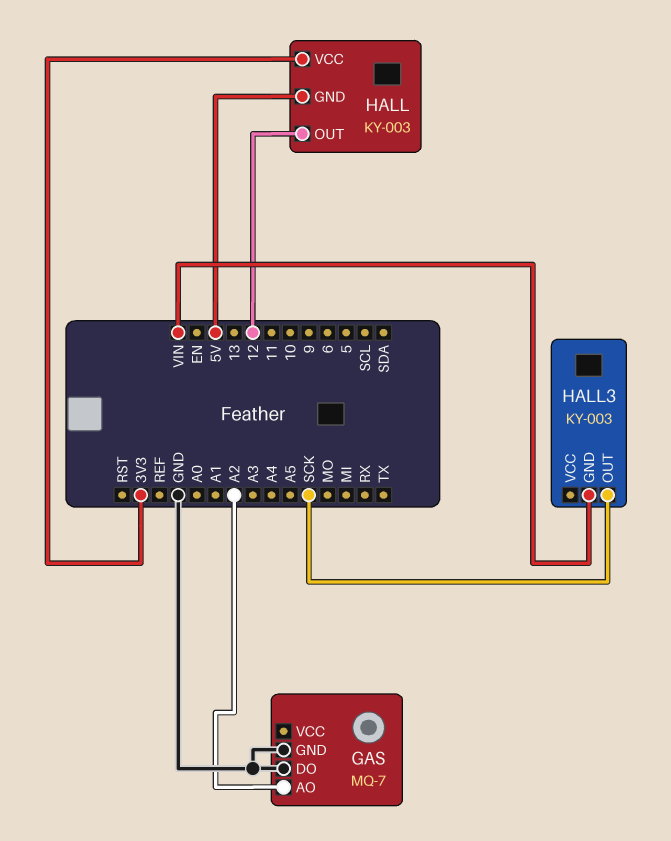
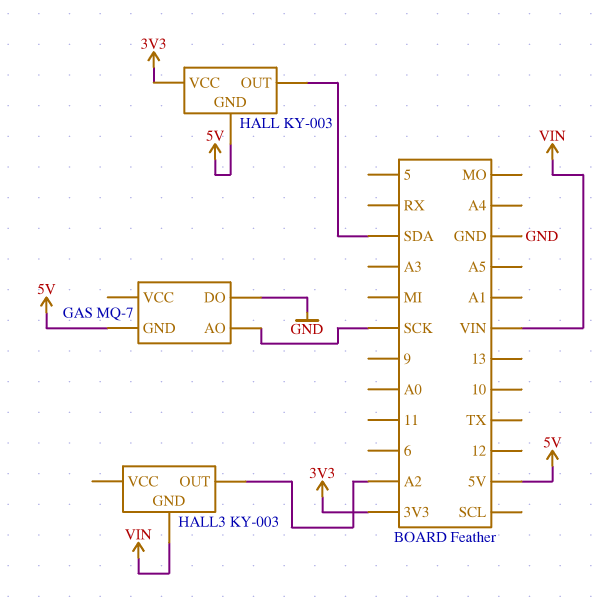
GAS pin AO: A2 -> SCK
GAS pin GND: GND -> 5V
HALL pin OUT: 12 -> SDA
HALL3 pin OUT: SCK -> A2

